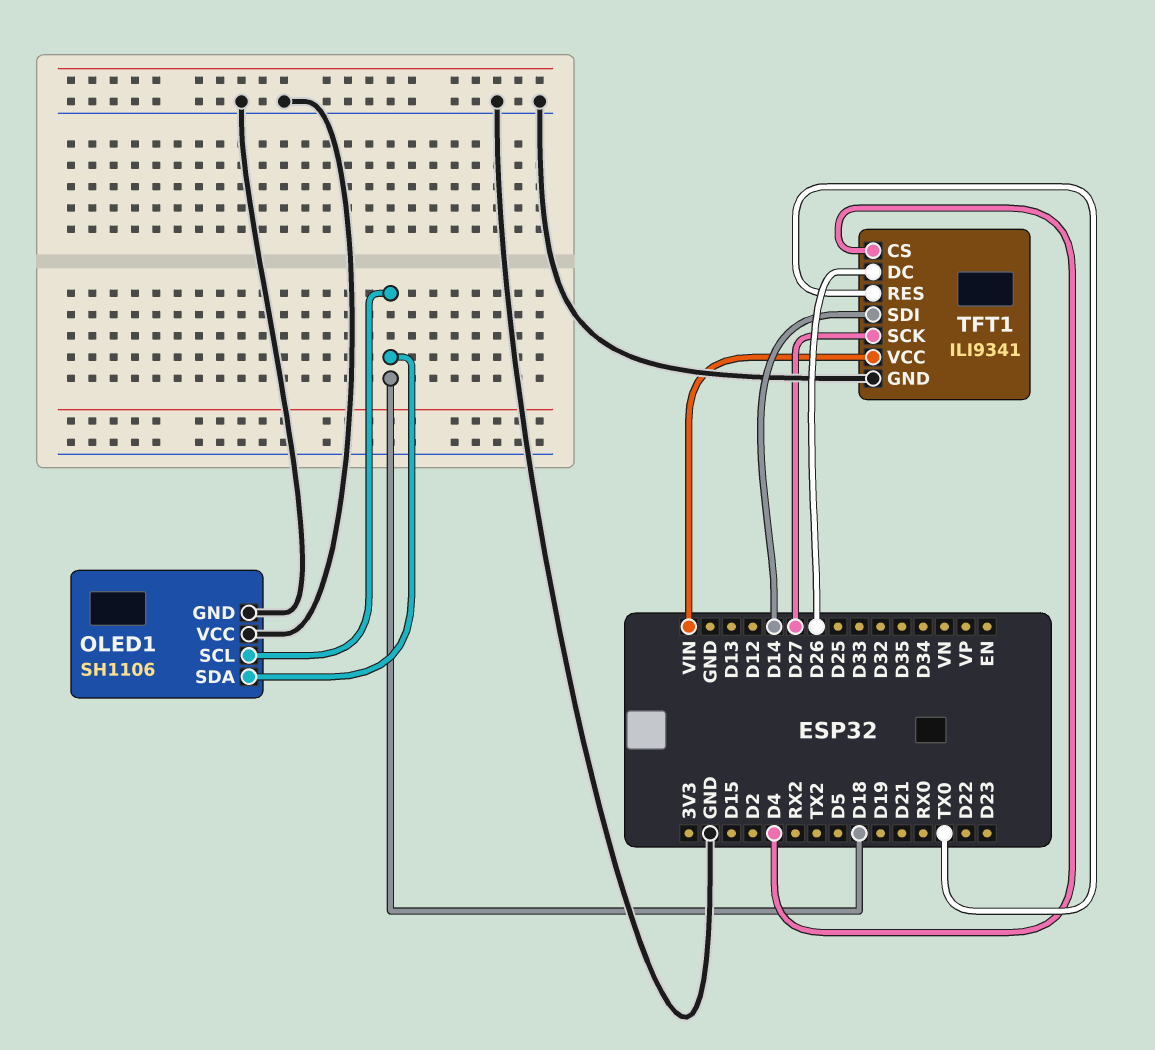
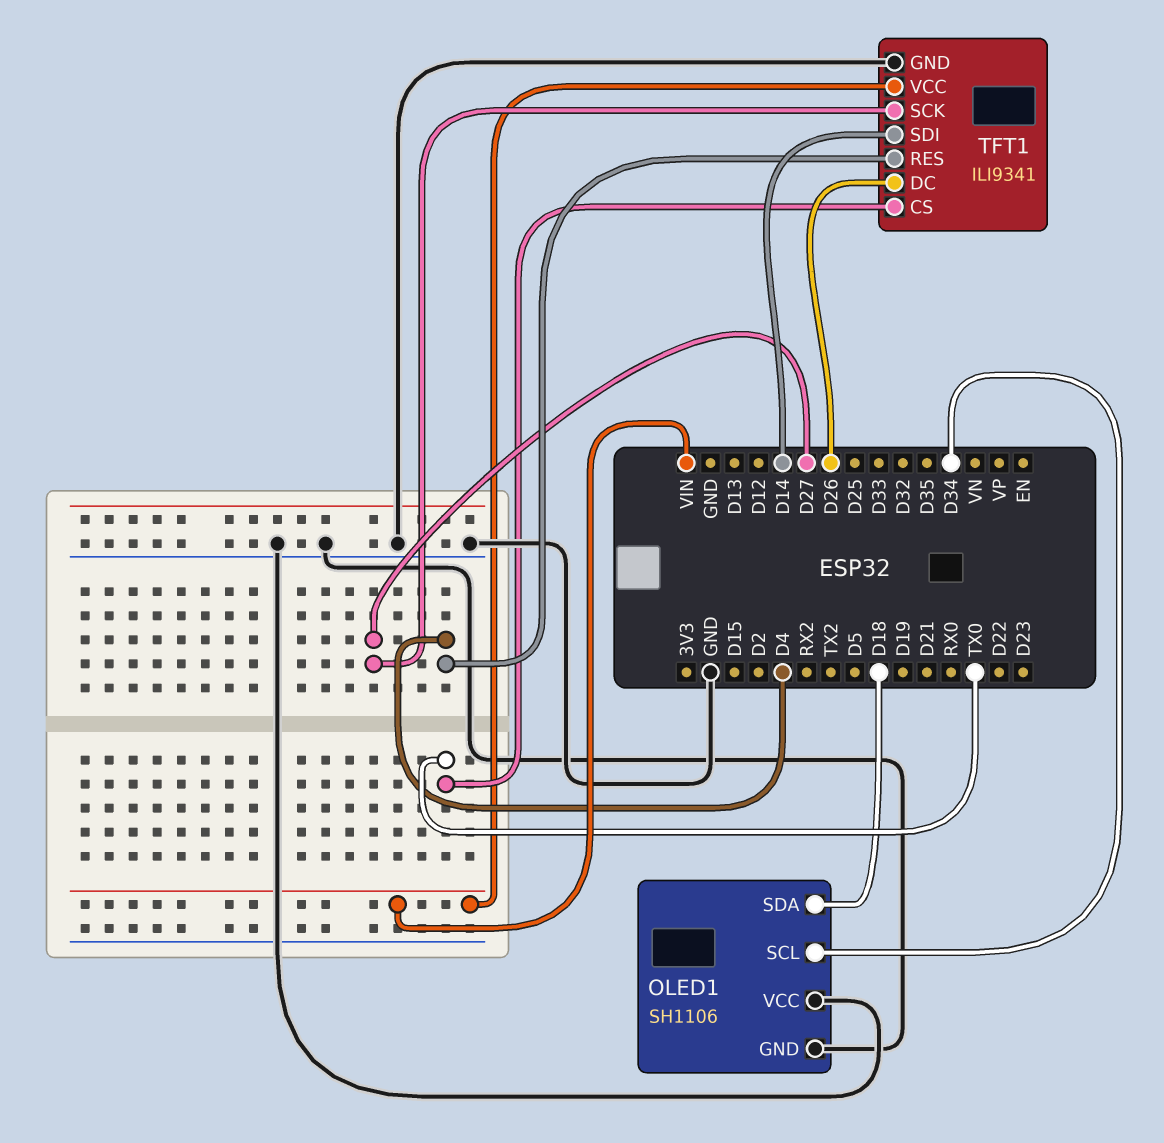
OLED1 pin SCL: D18 -> D34
TFT1 pin CS: D4 -> TX0
TFT1 pin RES: TX0 -> D4

